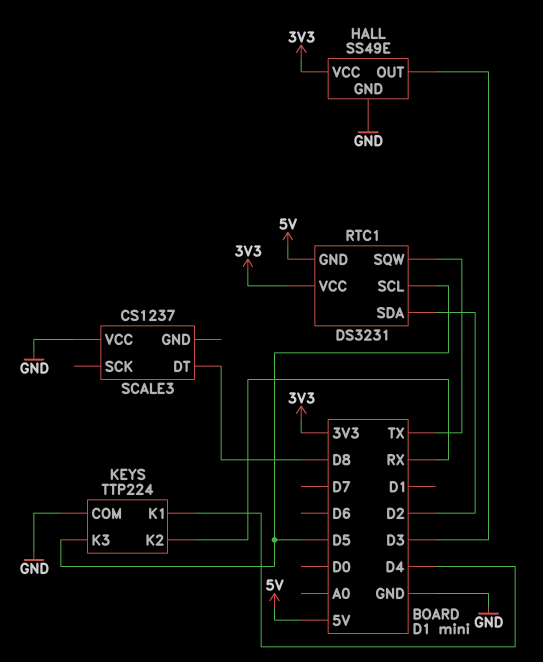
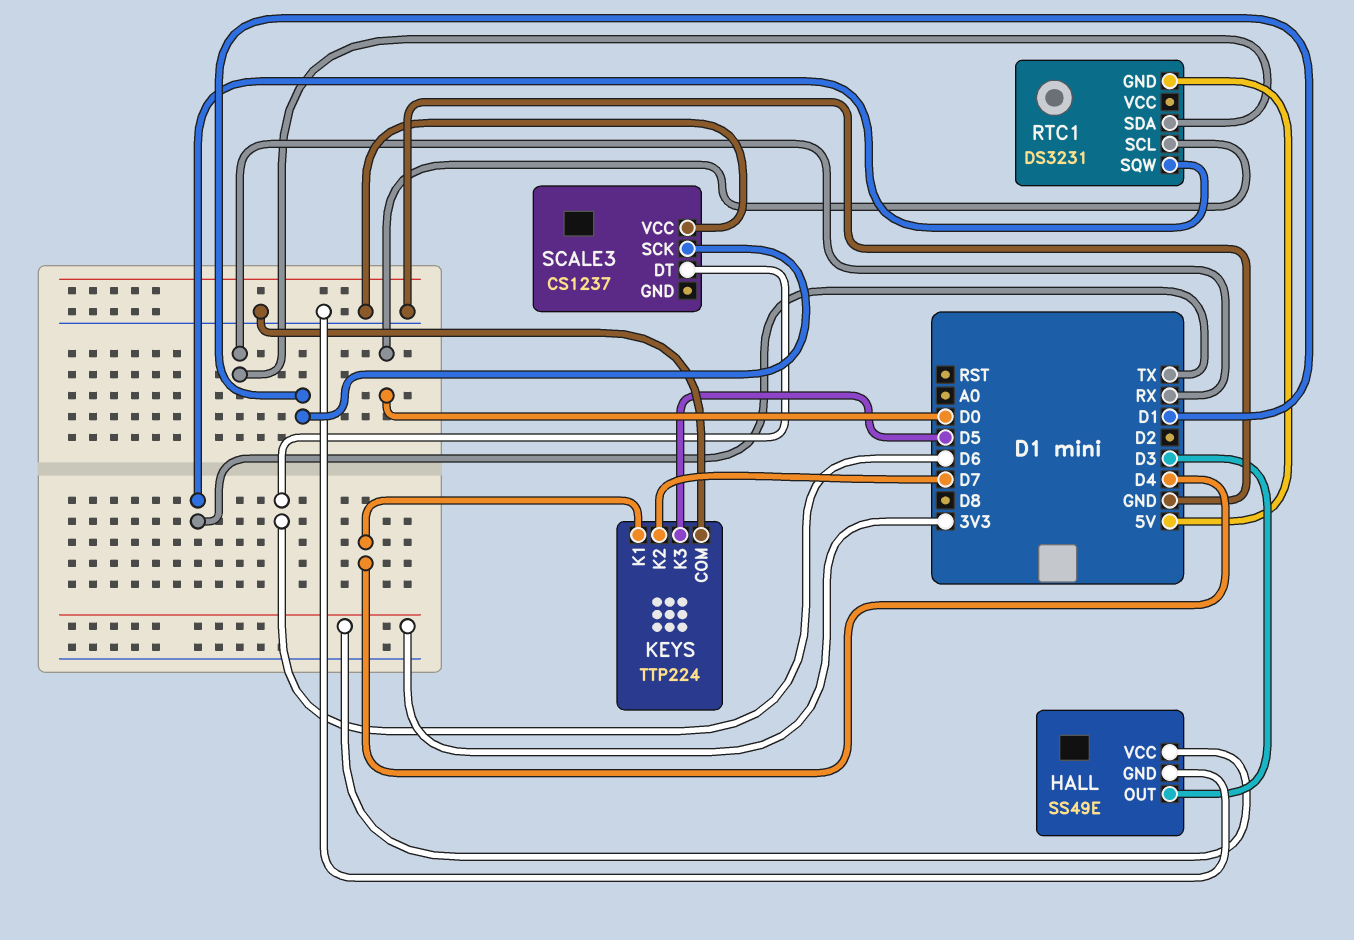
KEYS pin K2: RX -> D7
RTC1 pin SCL: D5 -> D0
RTC1 pin SDA: D2 -> RX
RTC1 pin VCC: 3V3 -> none
SCALE3 pin DT: D8 -> D6
SCALE3 pin SCK: none -> D1

